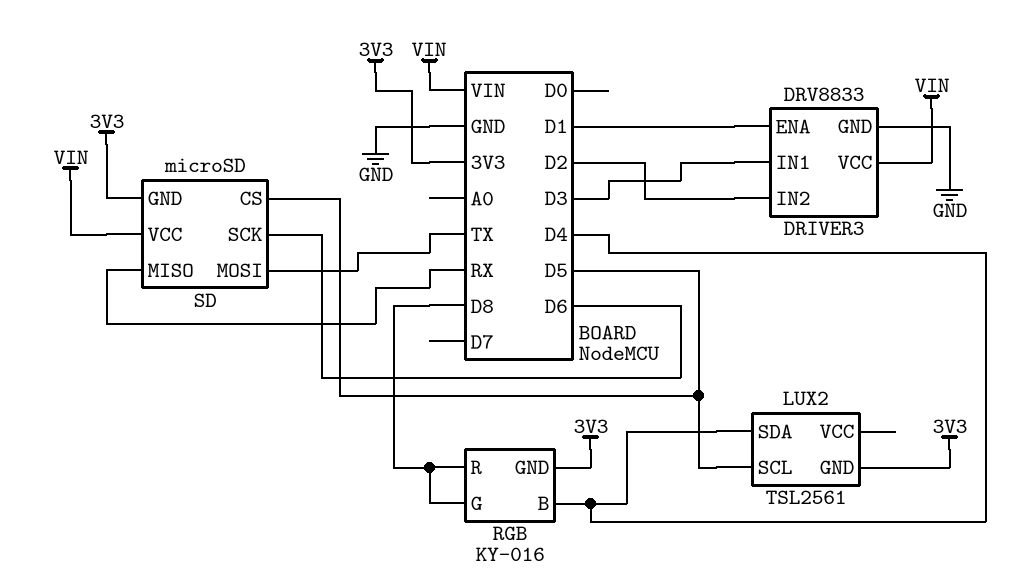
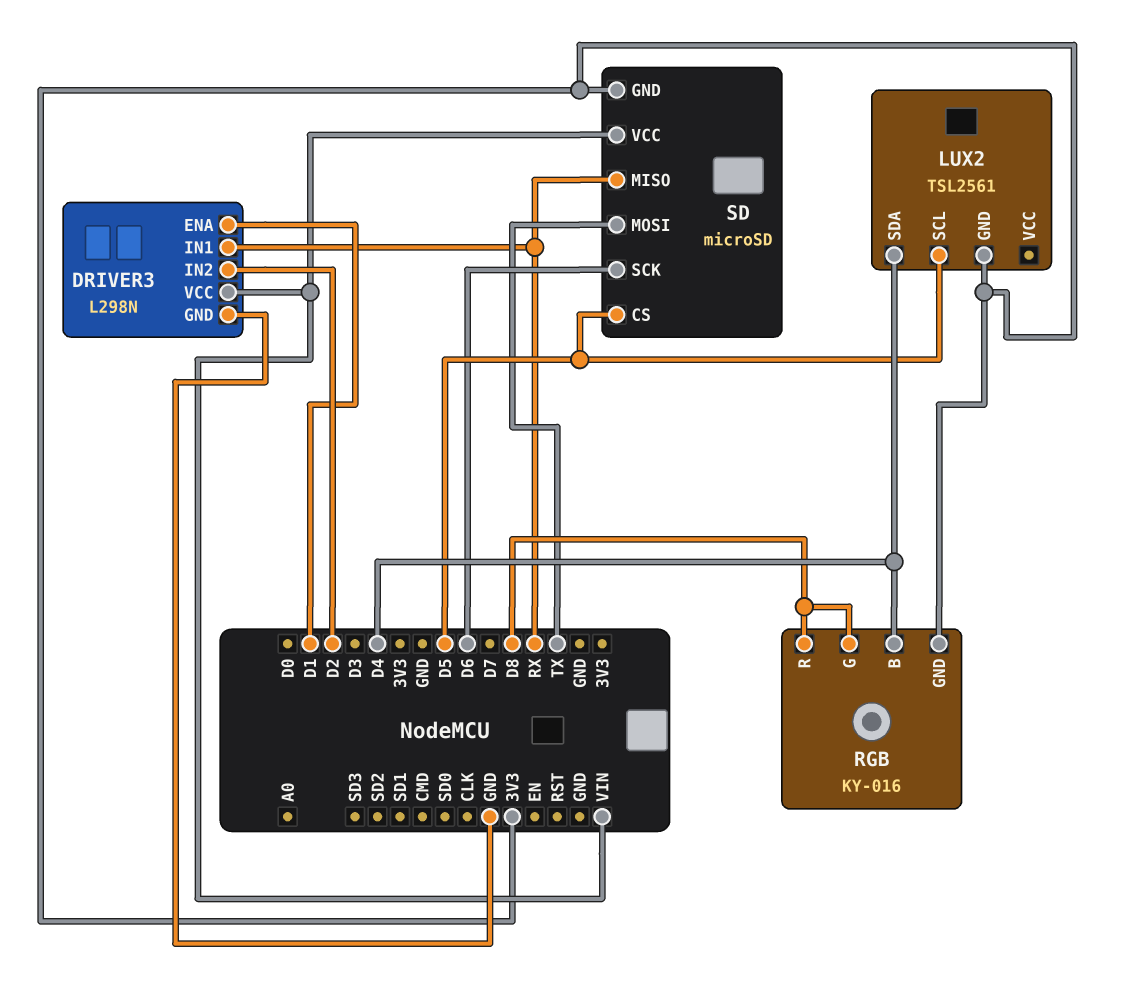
DRIVER3: DRV8833 -> L298N
DRIVER3 pin IN1: D3 -> RX

